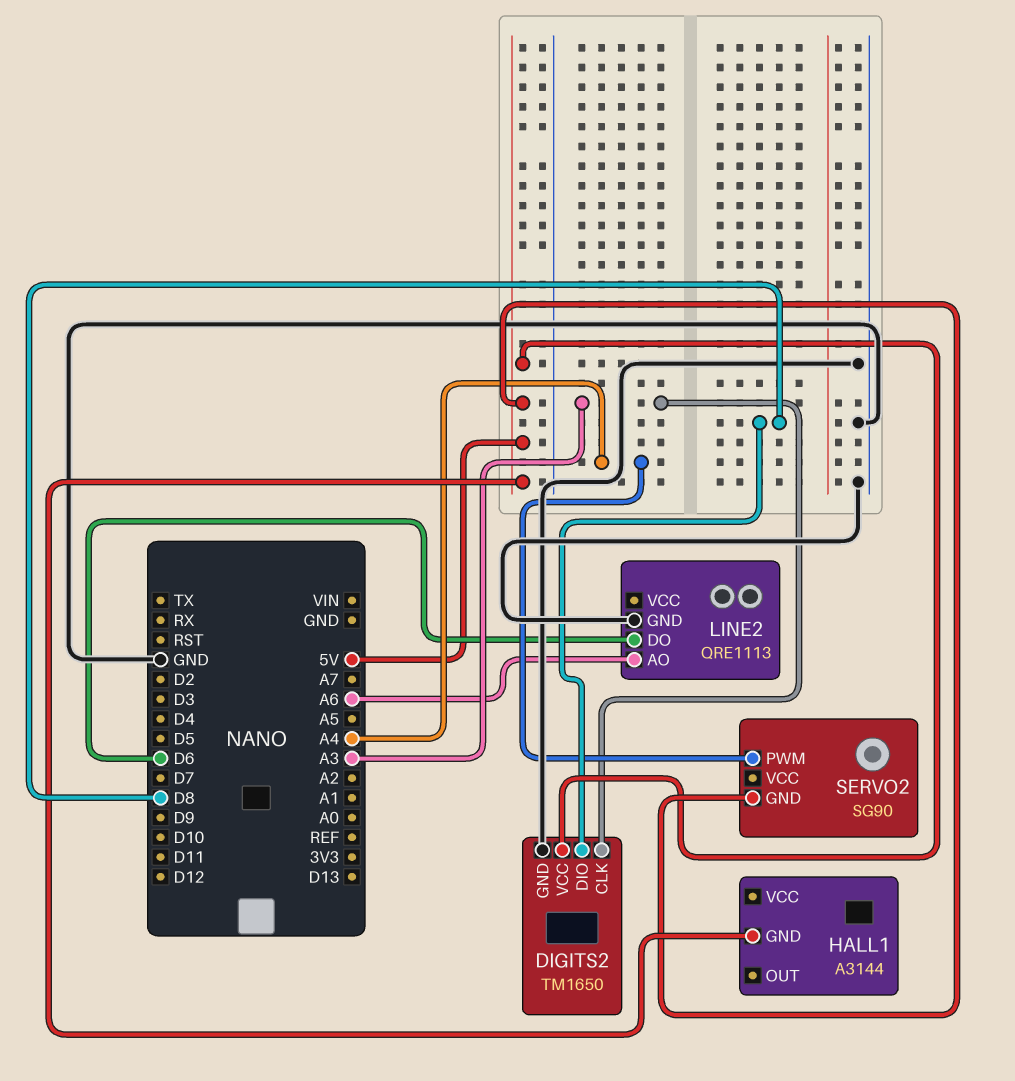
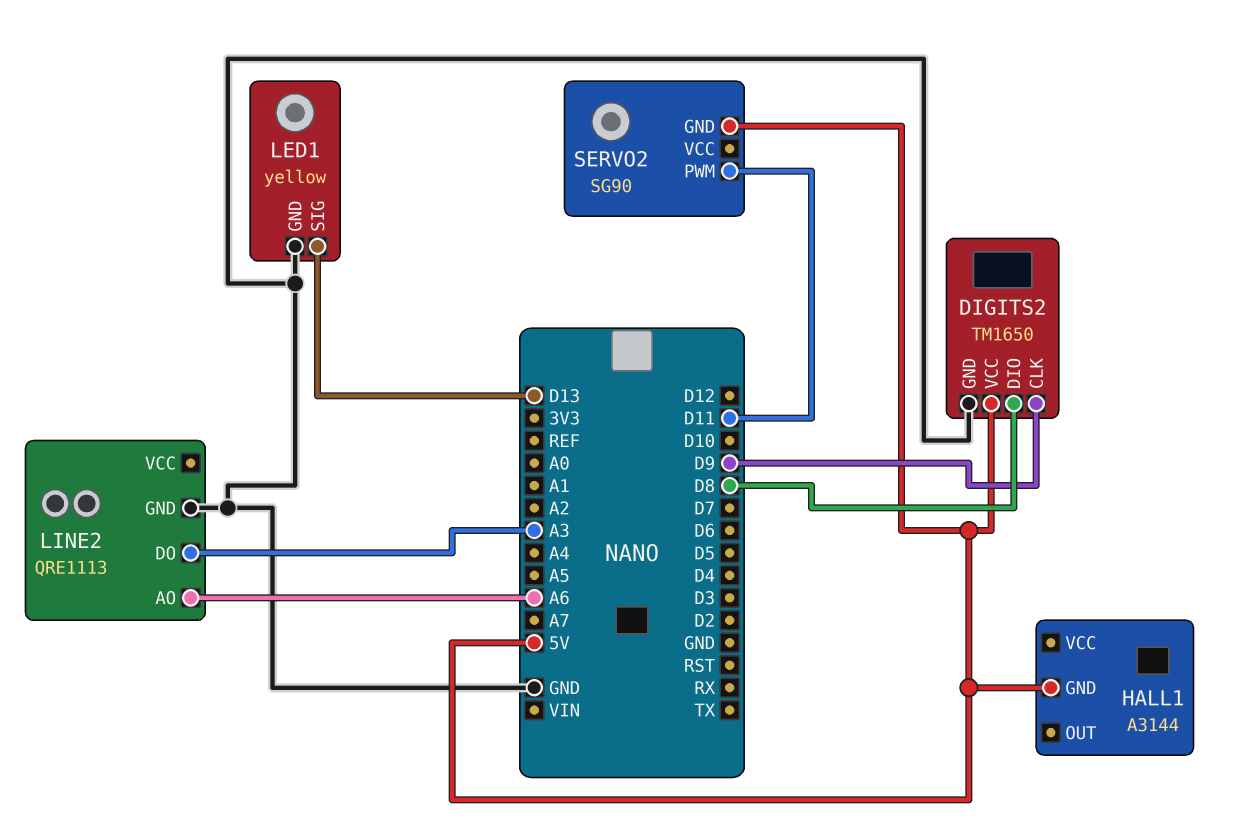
DIGITS2 pin CLK: A3 -> D9
LED1: none -> yellow
LED1 pin GND: none -> GND
LED1 pin SIG: none -> D13
LINE2 pin DO: D6 -> A3
SERVO2 pin PWM: A4 -> D11

